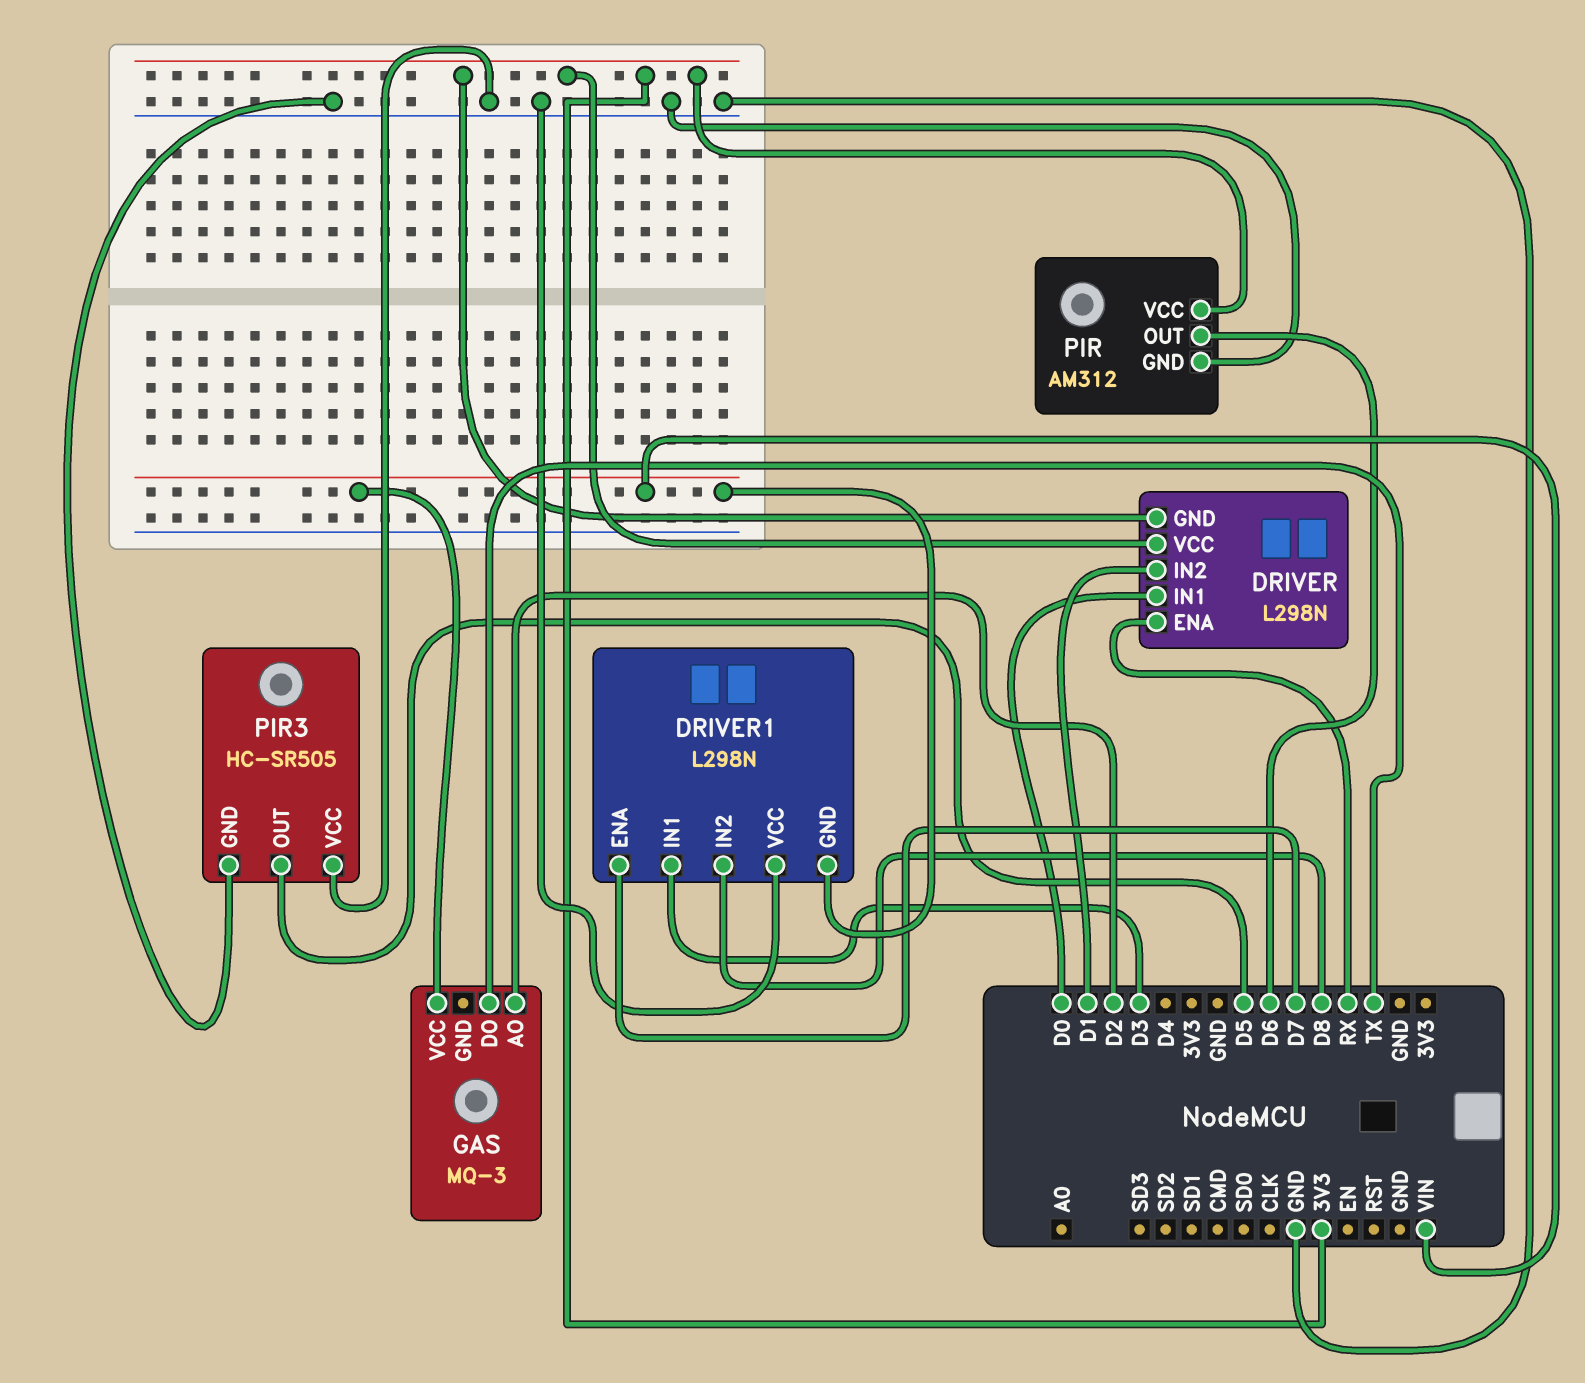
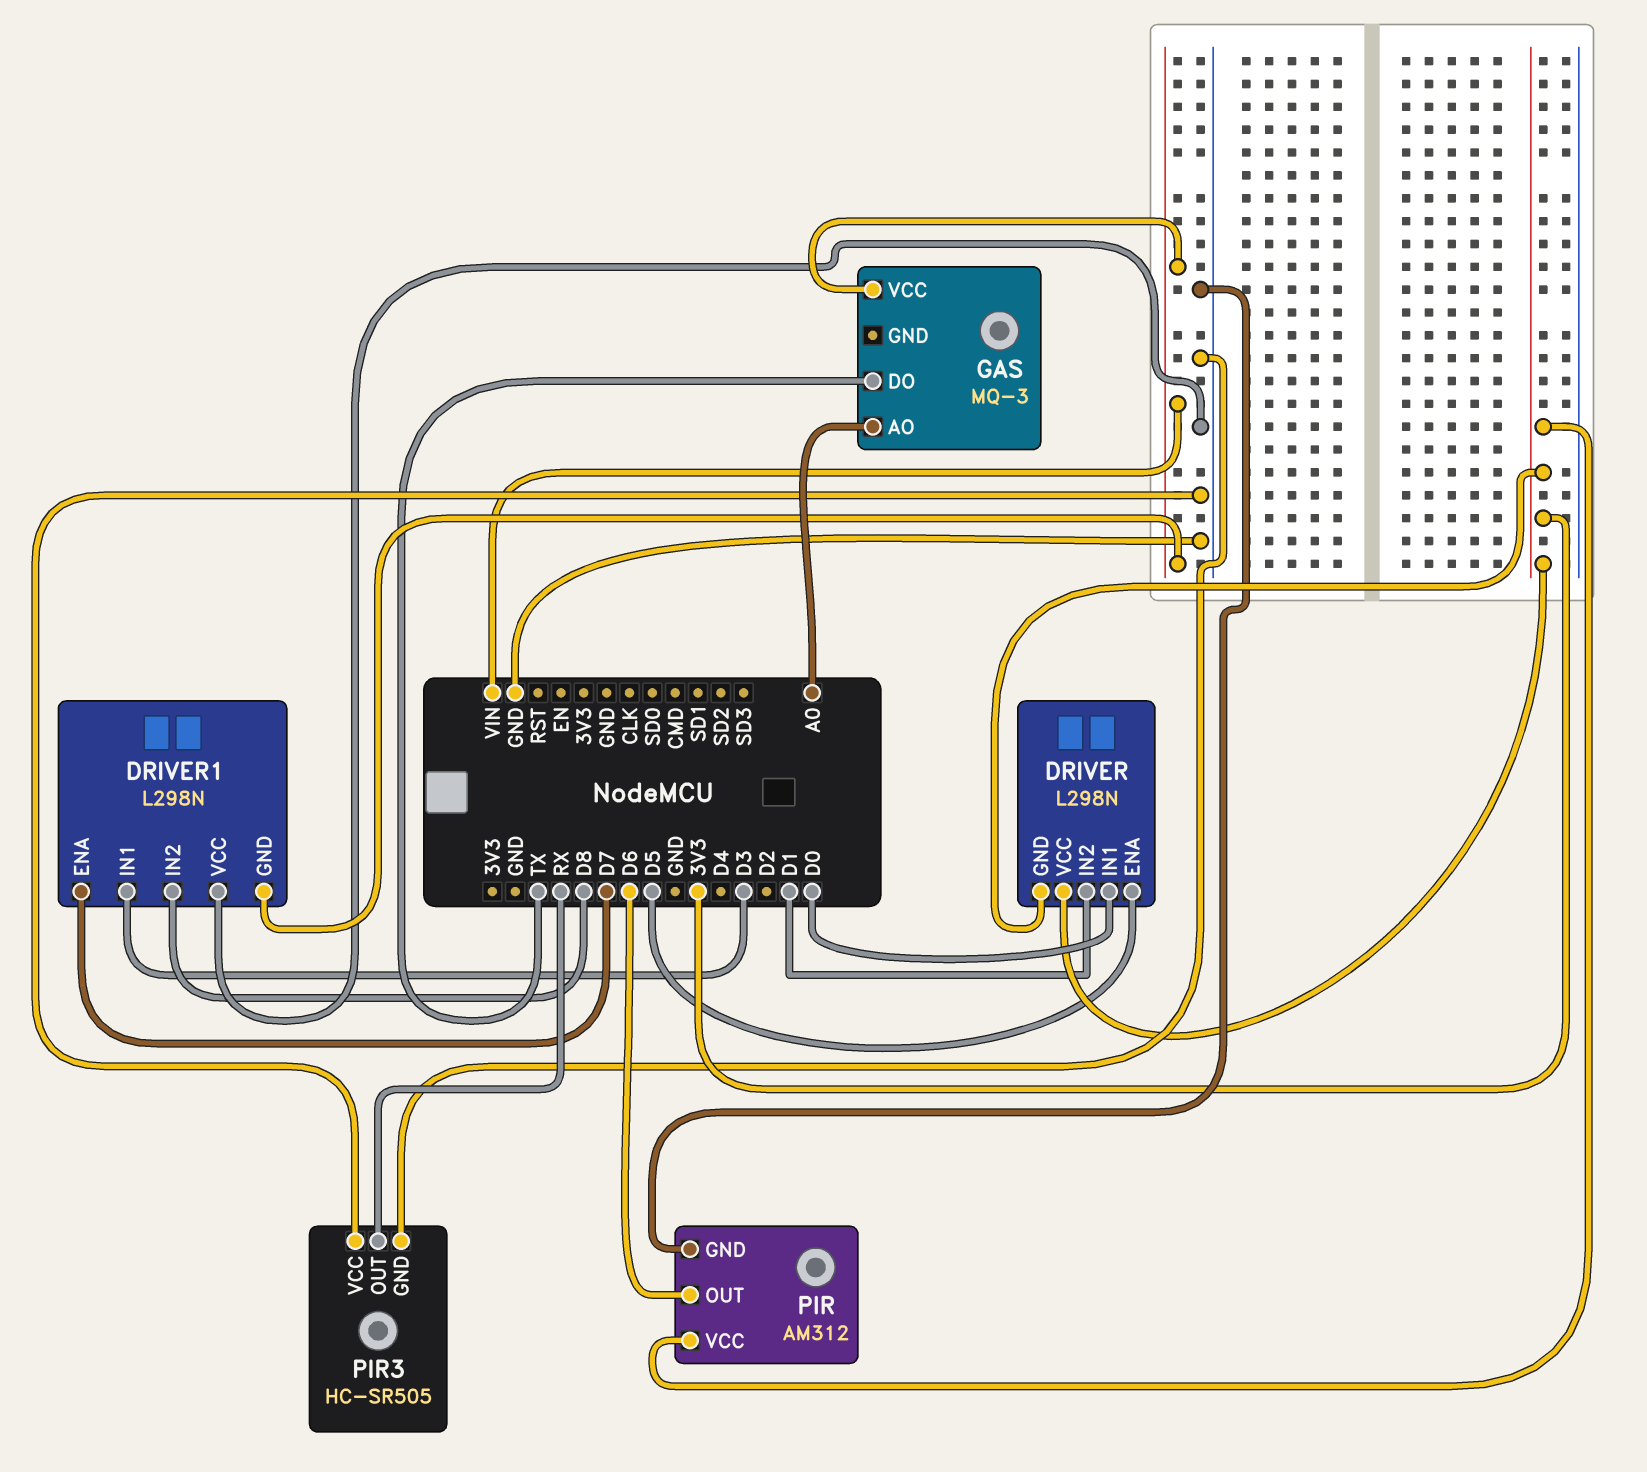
DRIVER pin ENA: RX -> D5
GAS pin AO: D2 -> A0
PIR3 pin OUT: D5 -> RX

